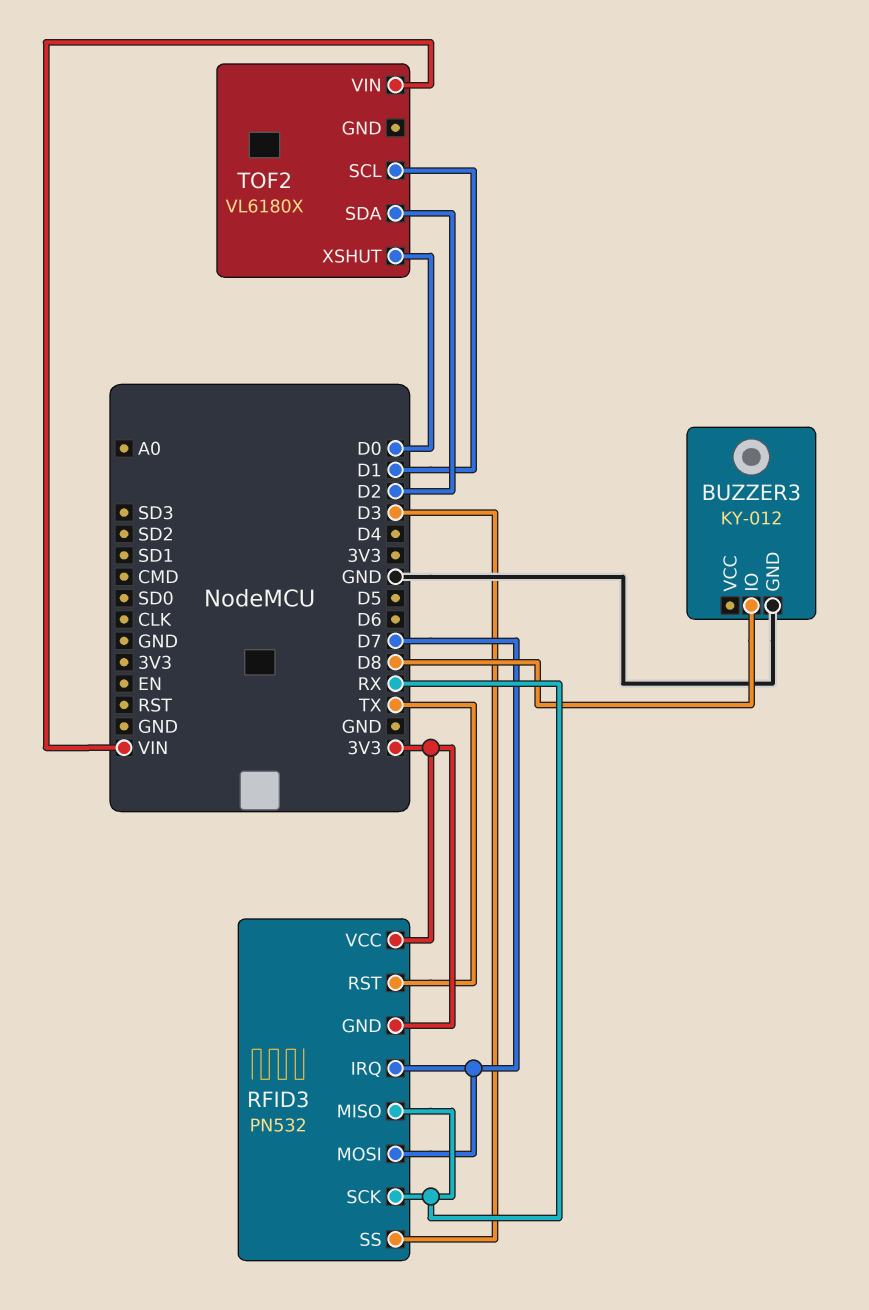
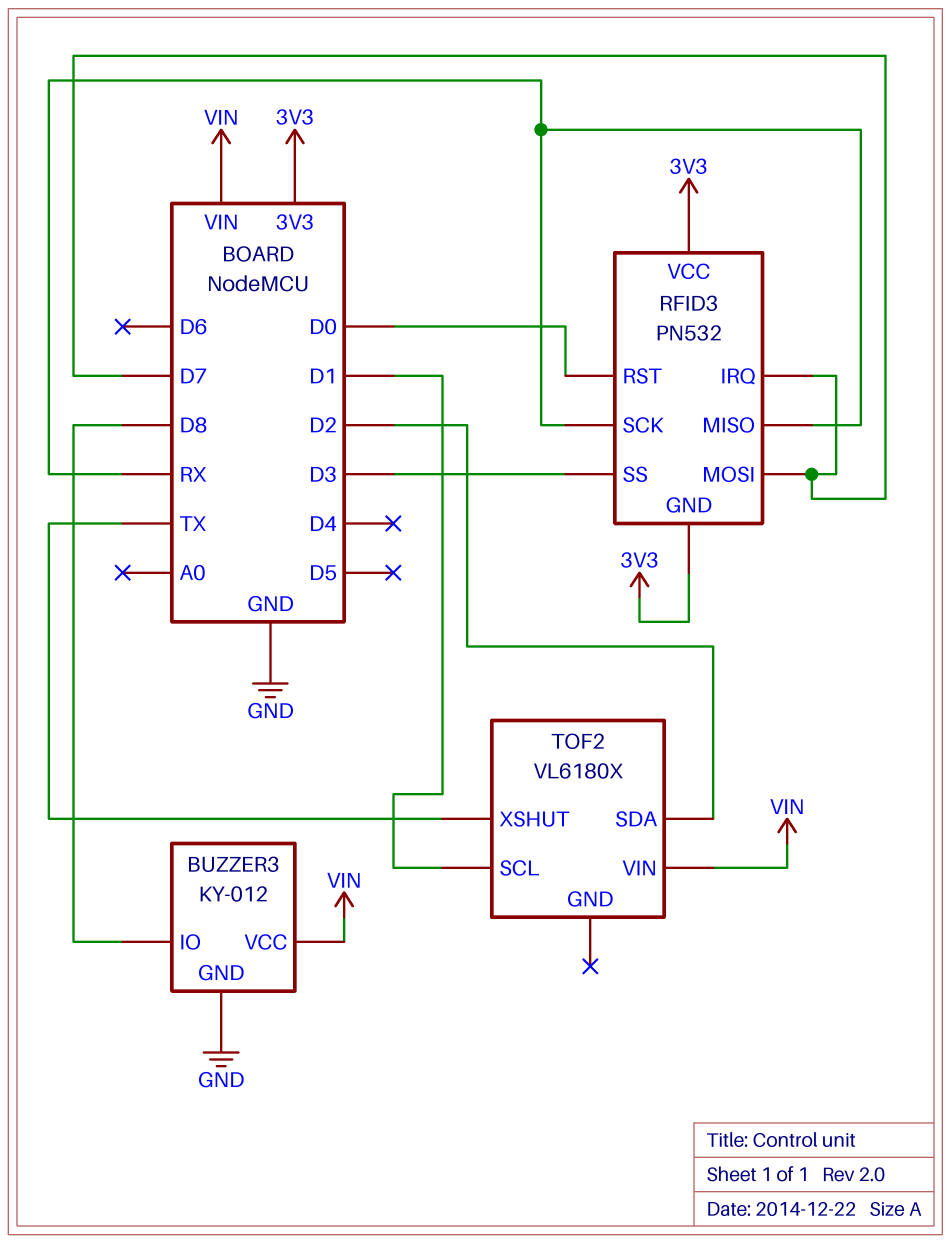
BUZZER3 pin VCC: none -> VIN
RFID3 pin RST: TX -> D0
TOF2 pin XSHUT: D0 -> TX

